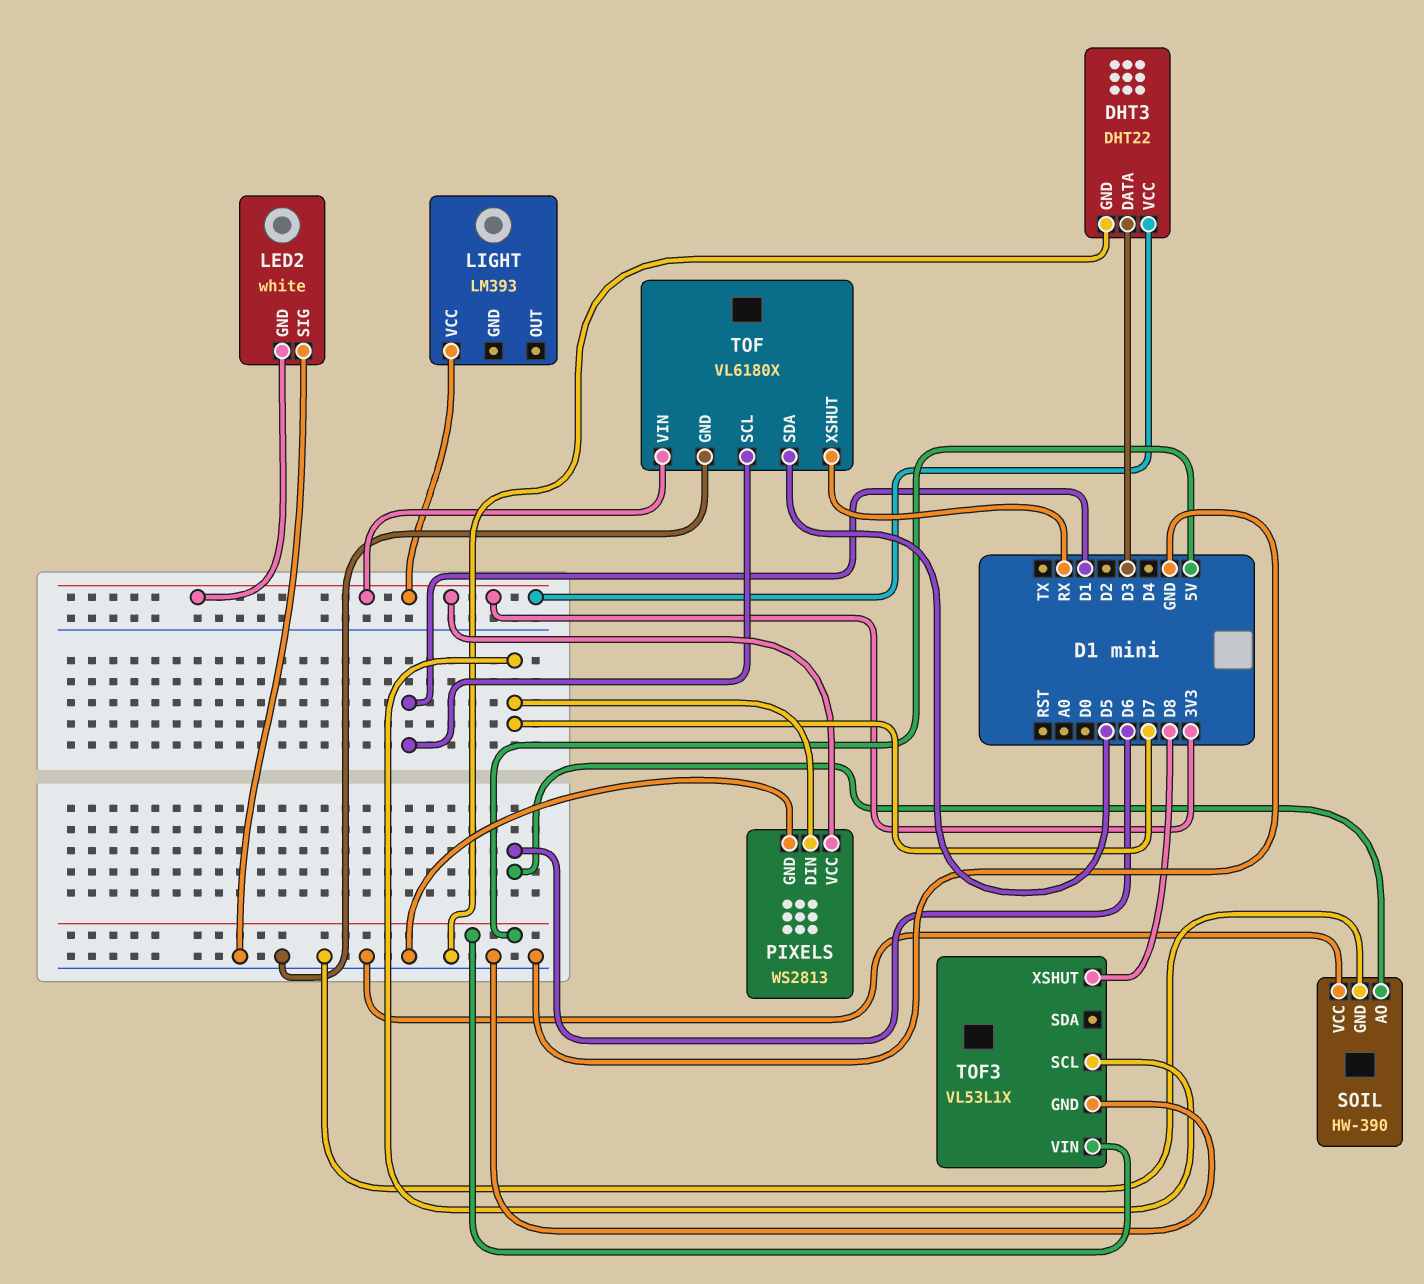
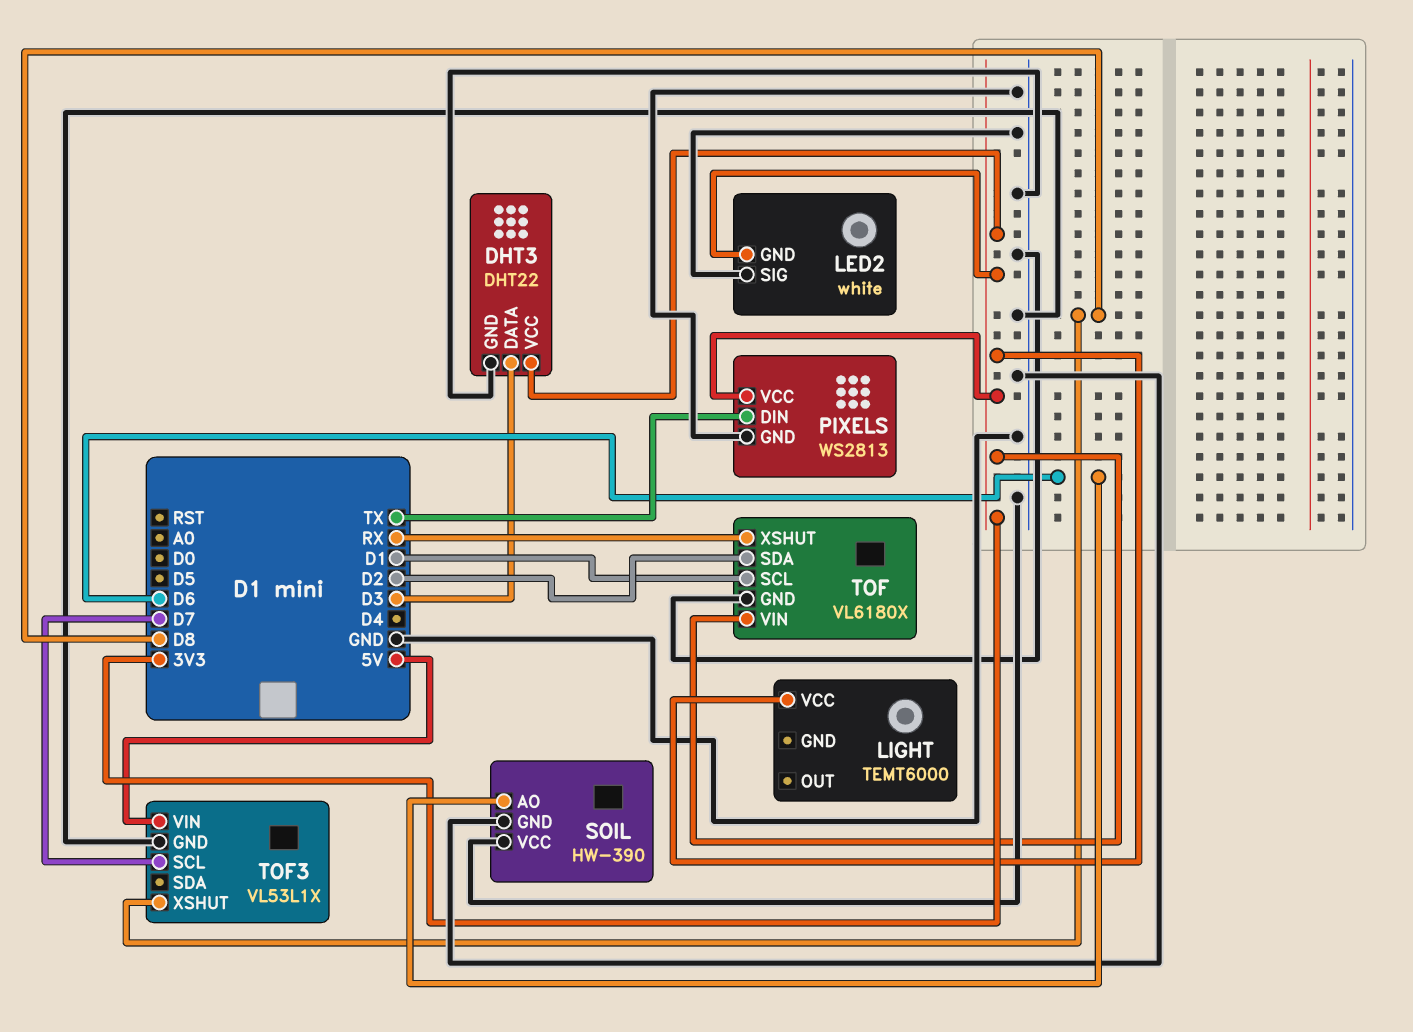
LIGHT: LM393 -> TEMT6000
PIXELS pin DIN: D7 -> TX
TOF pin SDA: D5 -> D2

